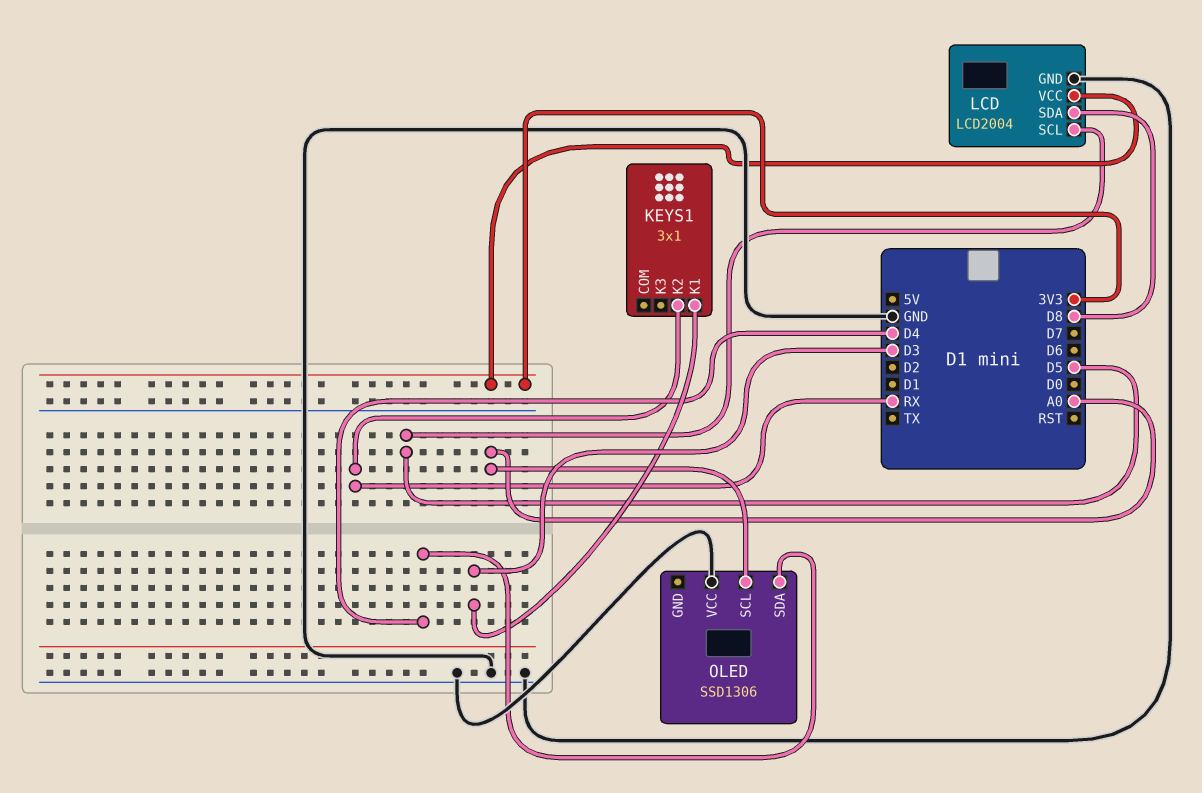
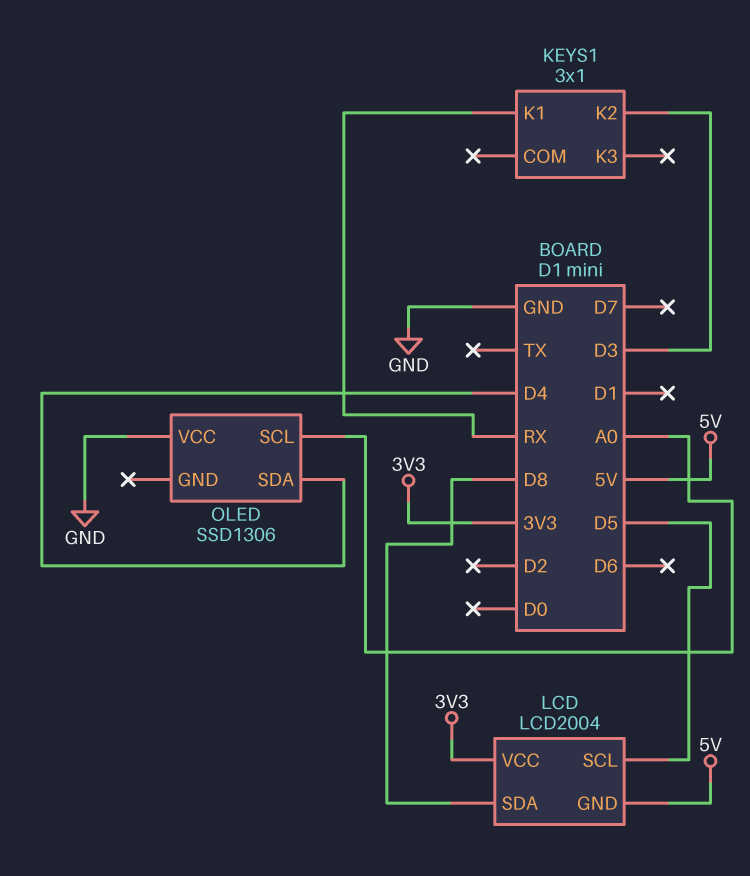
KEYS1 pin K1: D3 -> RX
KEYS1 pin K2: RX -> D3
LCD pin GND: GND -> 5V

